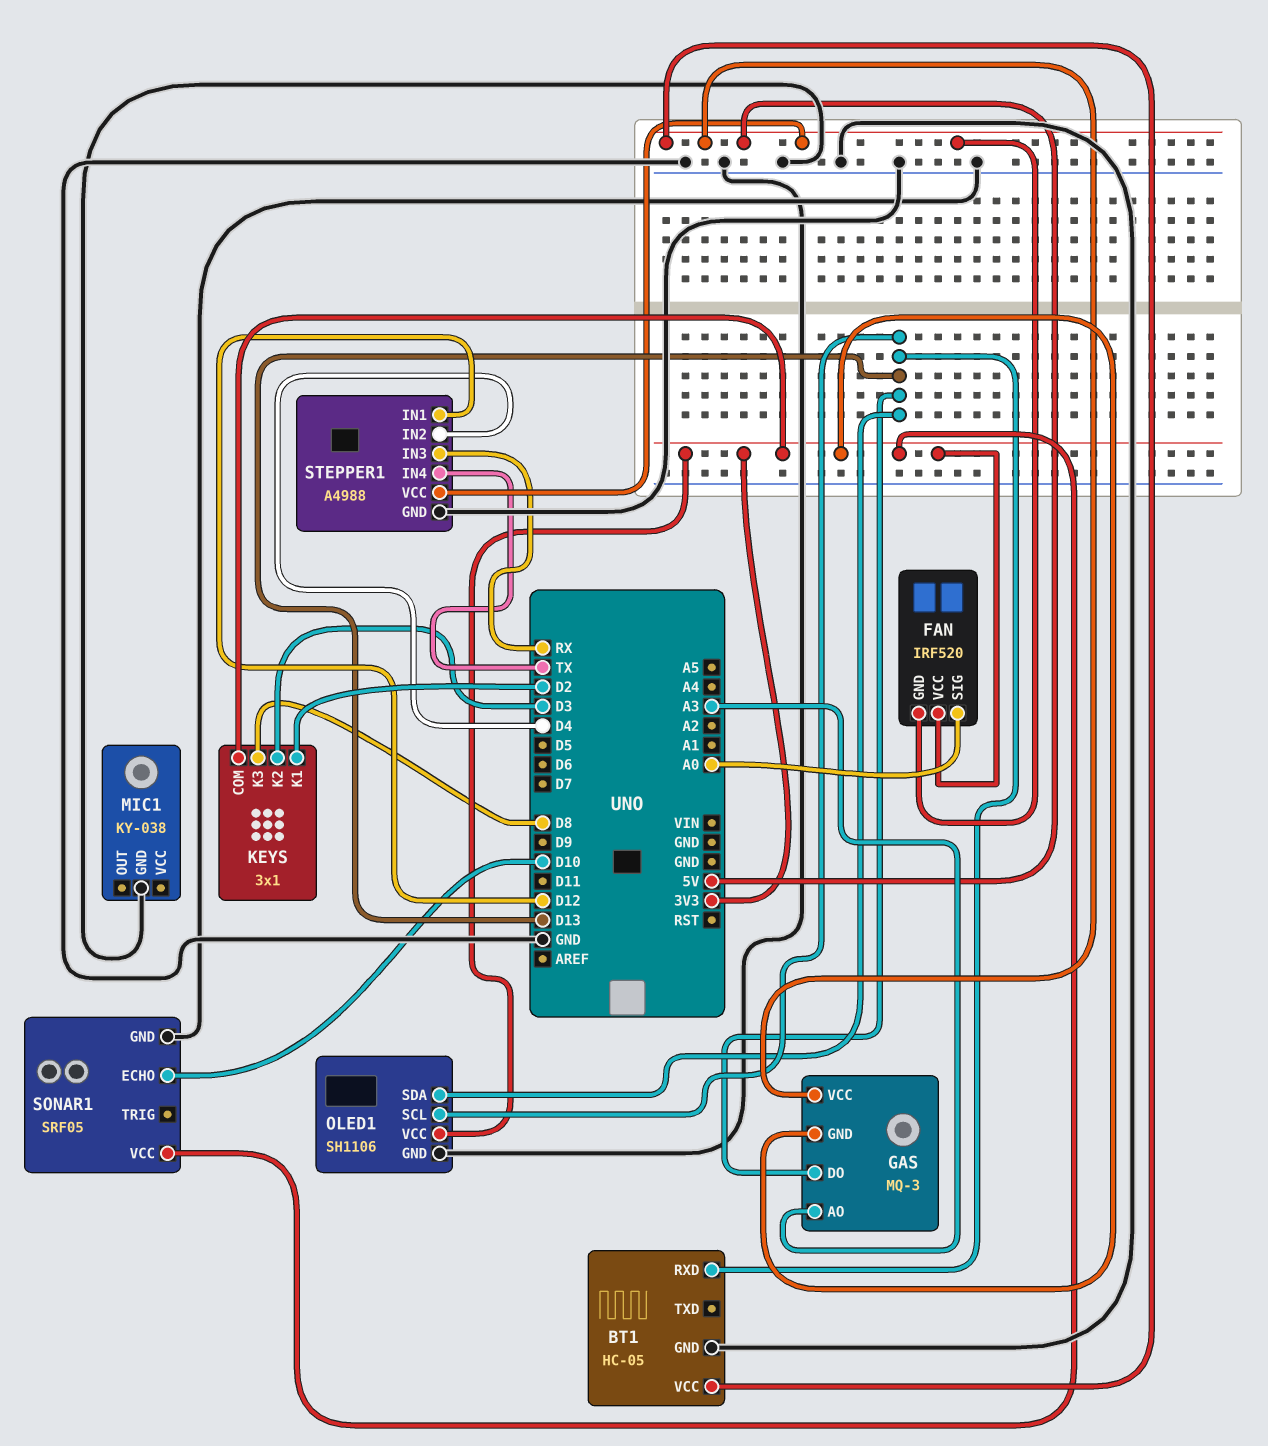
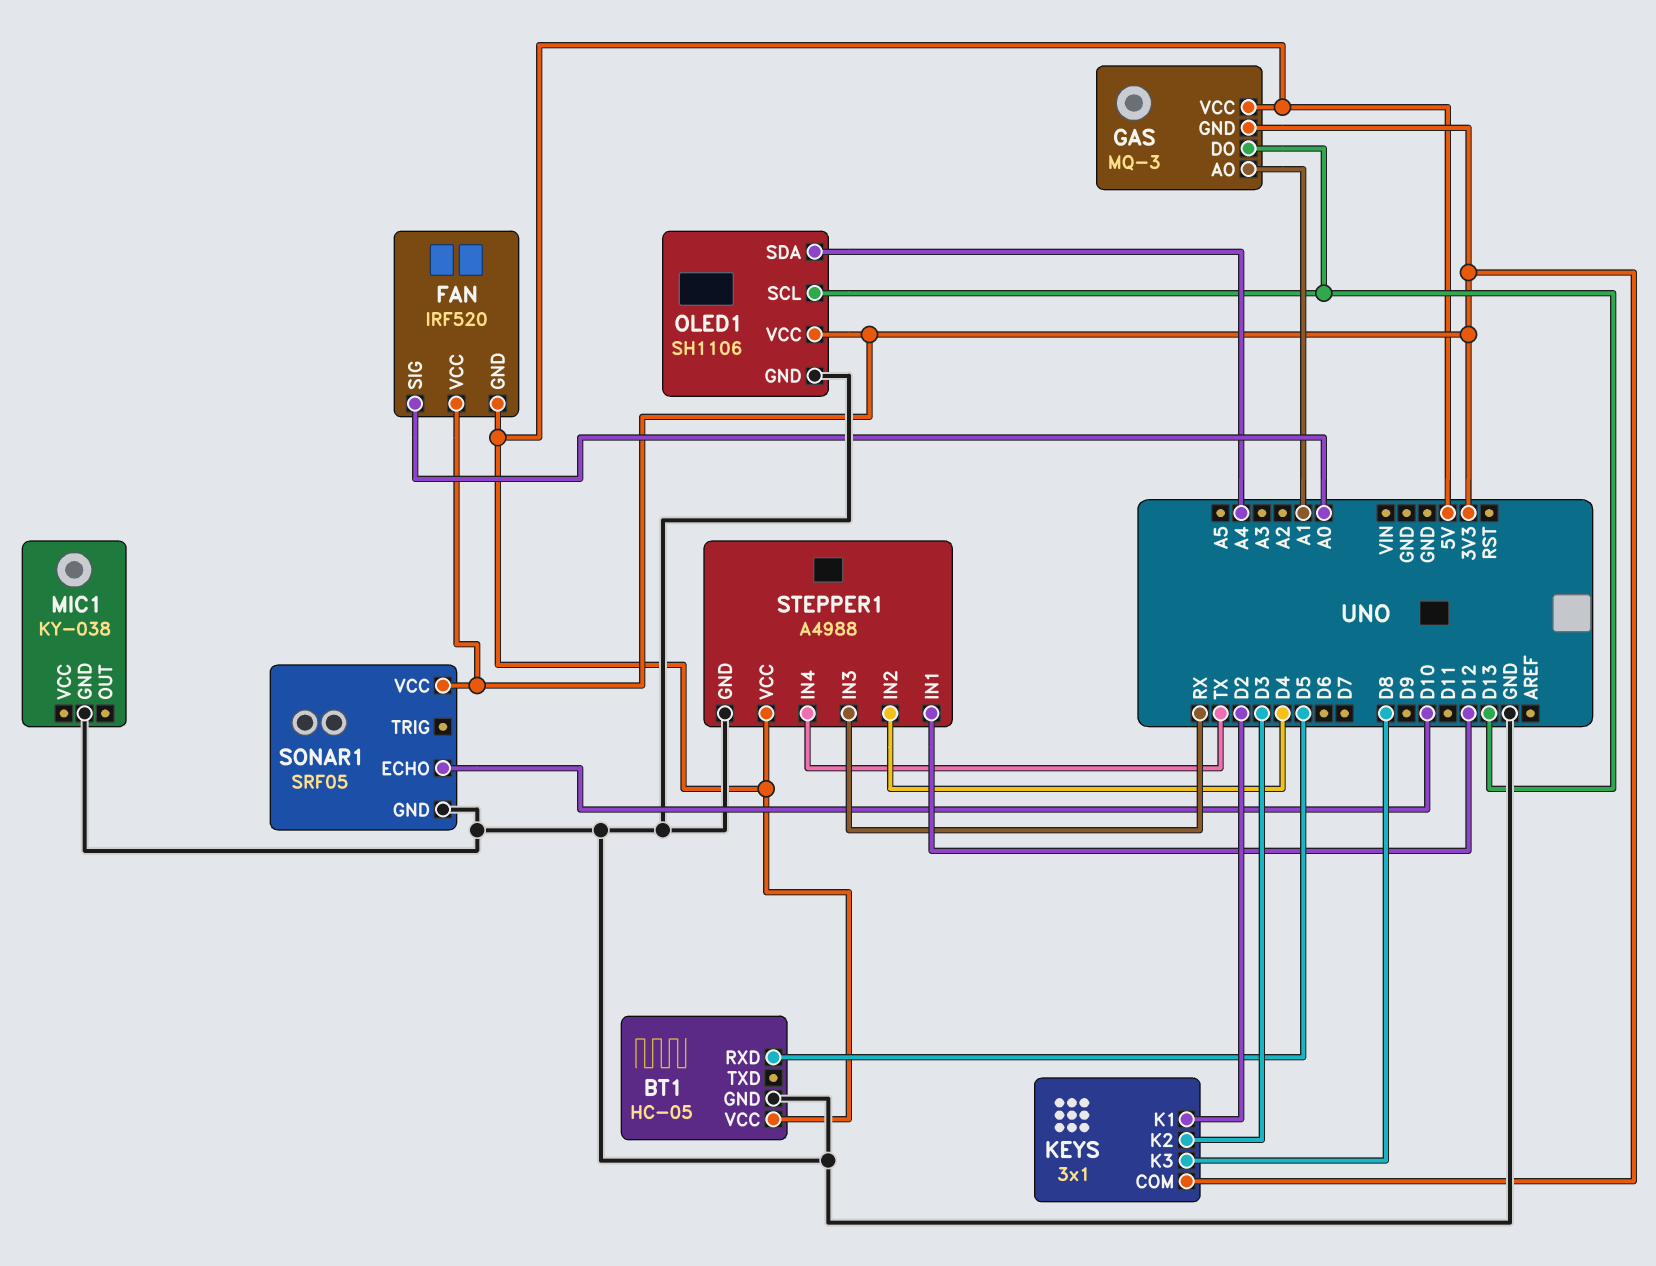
BT1 pin RXD: D13 -> D5
GAS pin AO: A3 -> A1
OLED1 pin SDA: D13 -> A4

